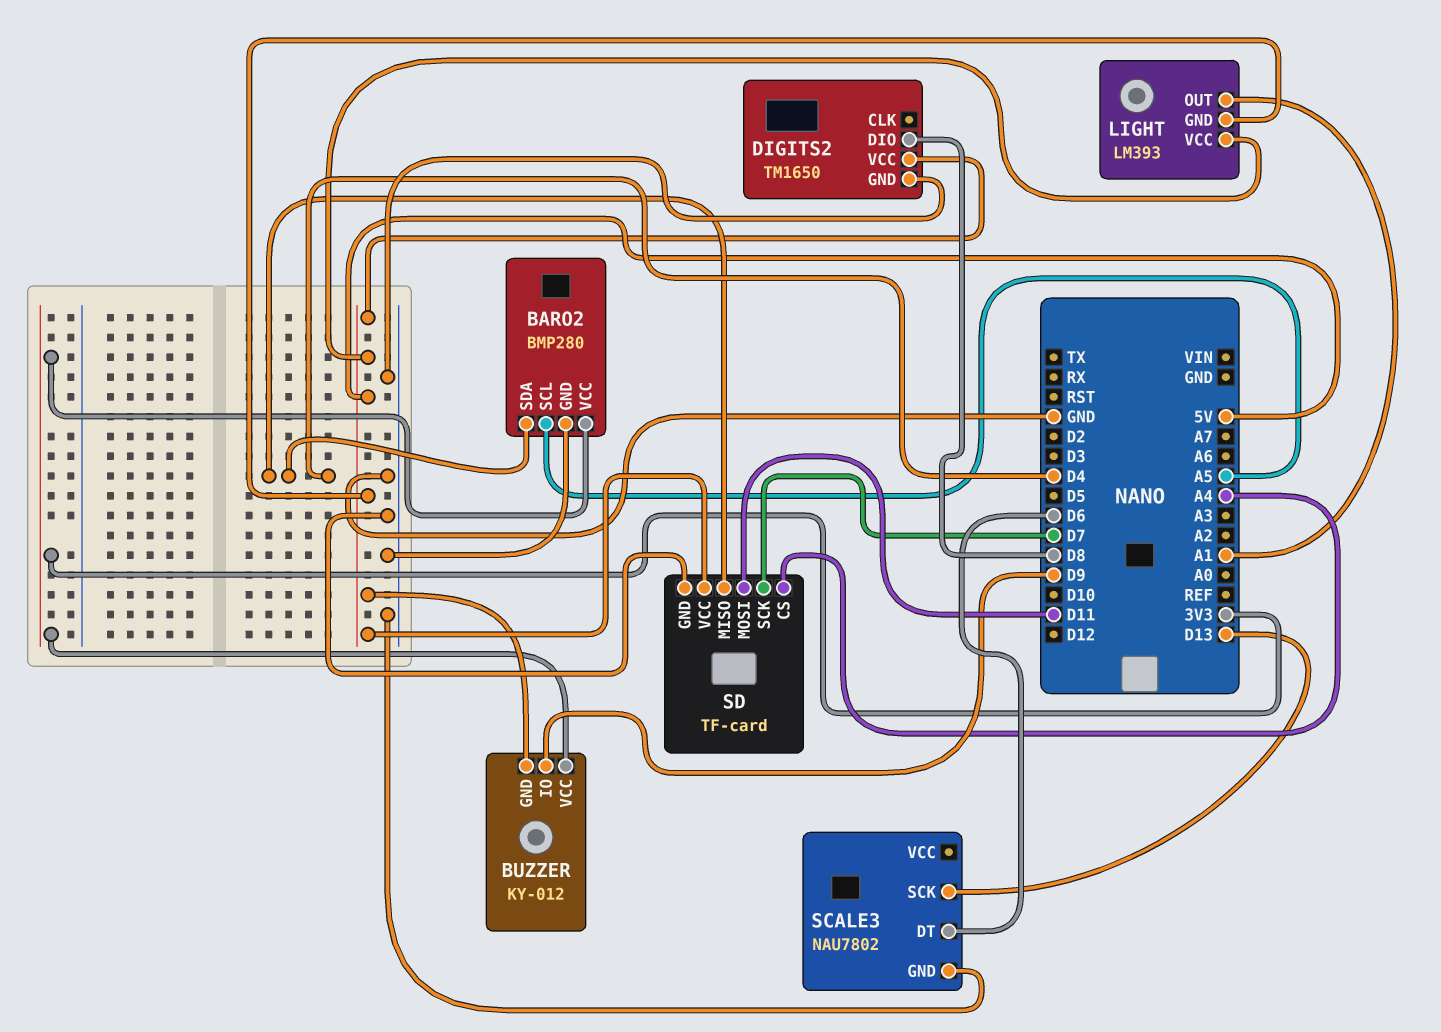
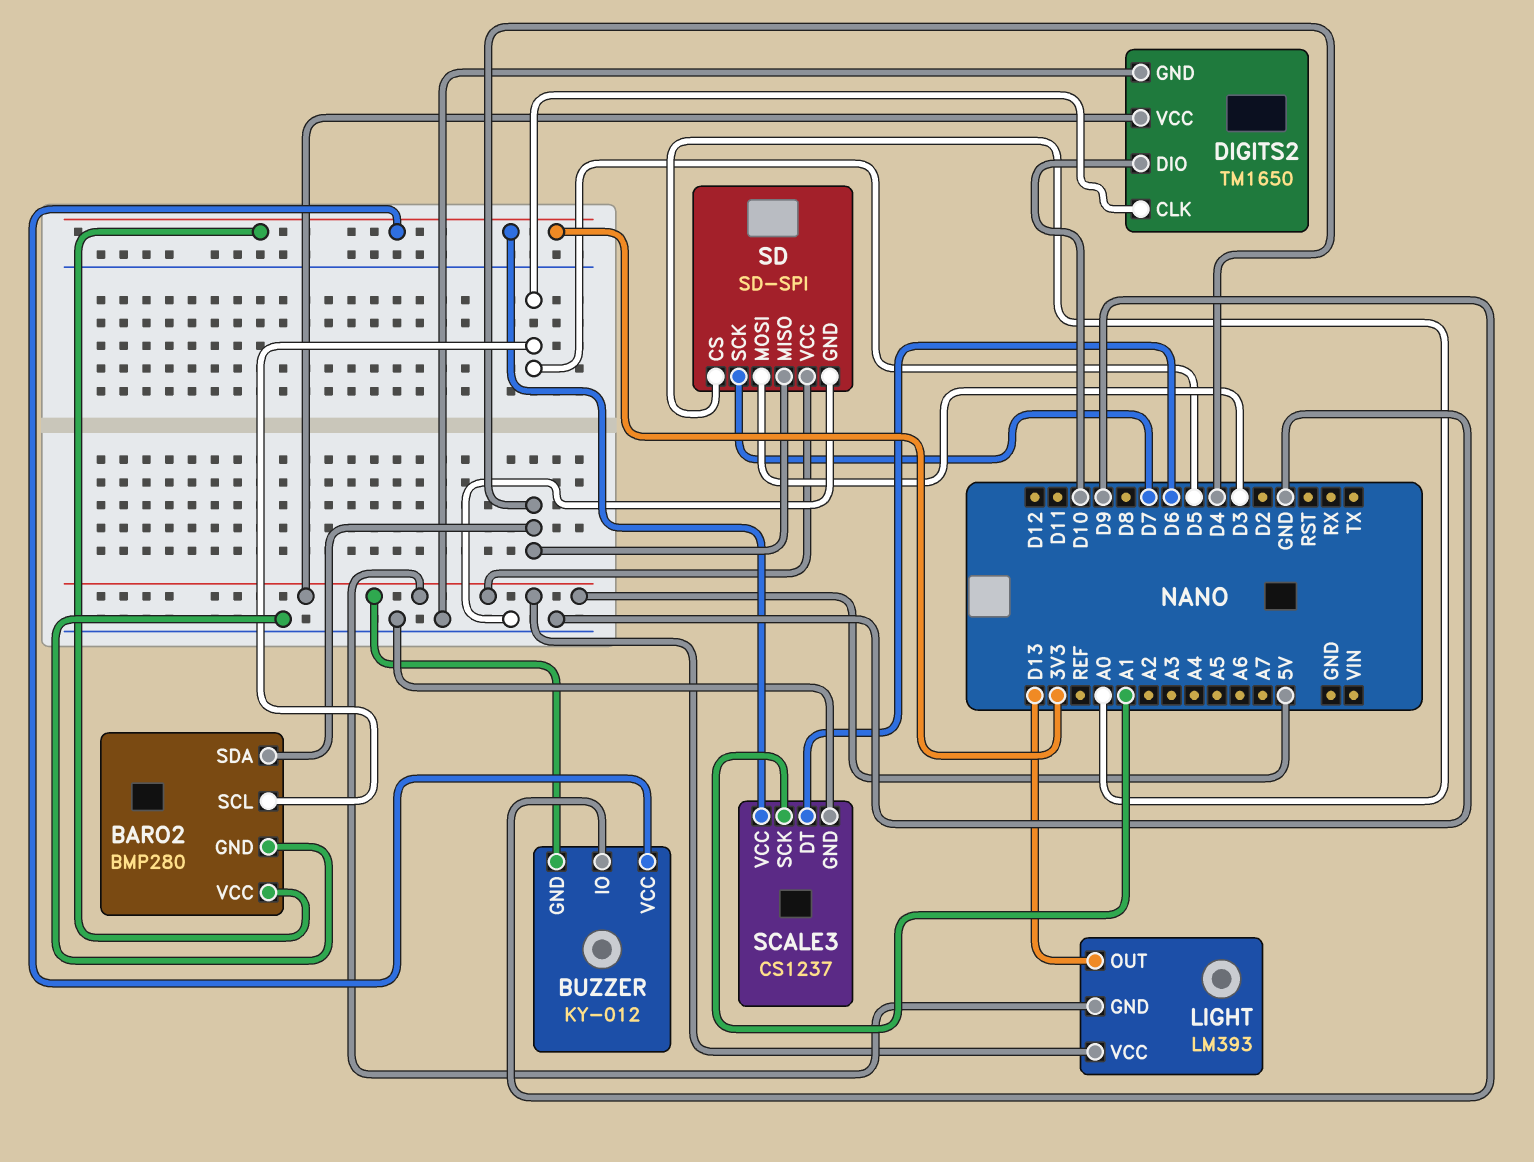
BARO2 pin SCL: A5 -> D5
DIGITS2 pin CLK: none -> D5
DIGITS2 pin DIO: D8 -> D10
LIGHT pin OUT: A1 -> D13
SCALE3: NAU7802 -> CS1237
SCALE3 pin SCK: D13 -> A1
SCALE3 pin VCC: none -> 3V3
SD: TF-card -> SD-SPI
SD pin CS: A4 -> A0
SD pin MOSI: D11 -> D3

